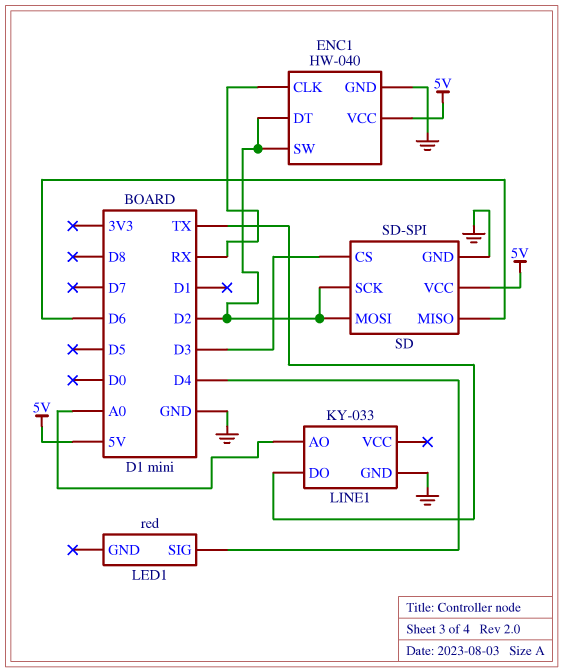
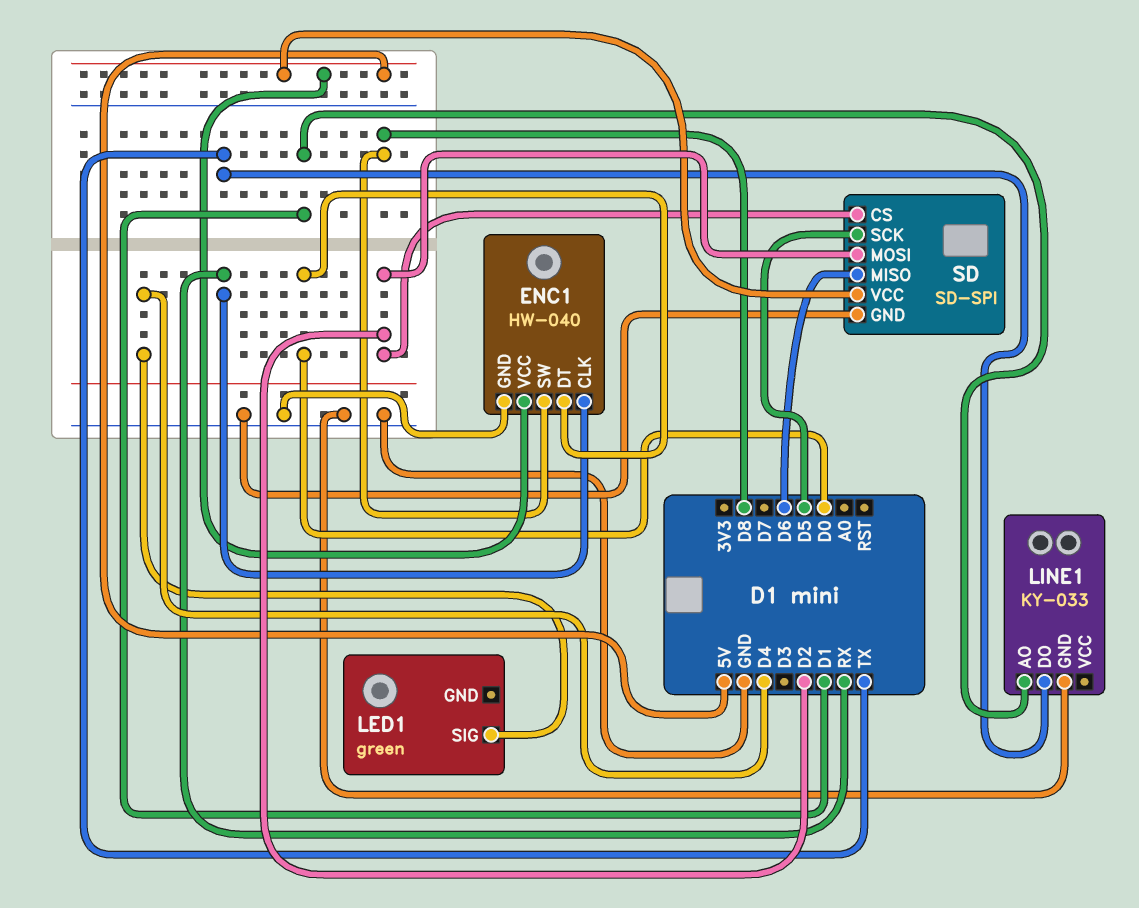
ENC1 pin DT: D2 -> D0
ENC1 pin SW: D2 -> D8
LED1: red -> green
LINE1 pin AO: A0 -> D1
SD pin CS: D3 -> D2
SD pin SCK: D2 -> D5

